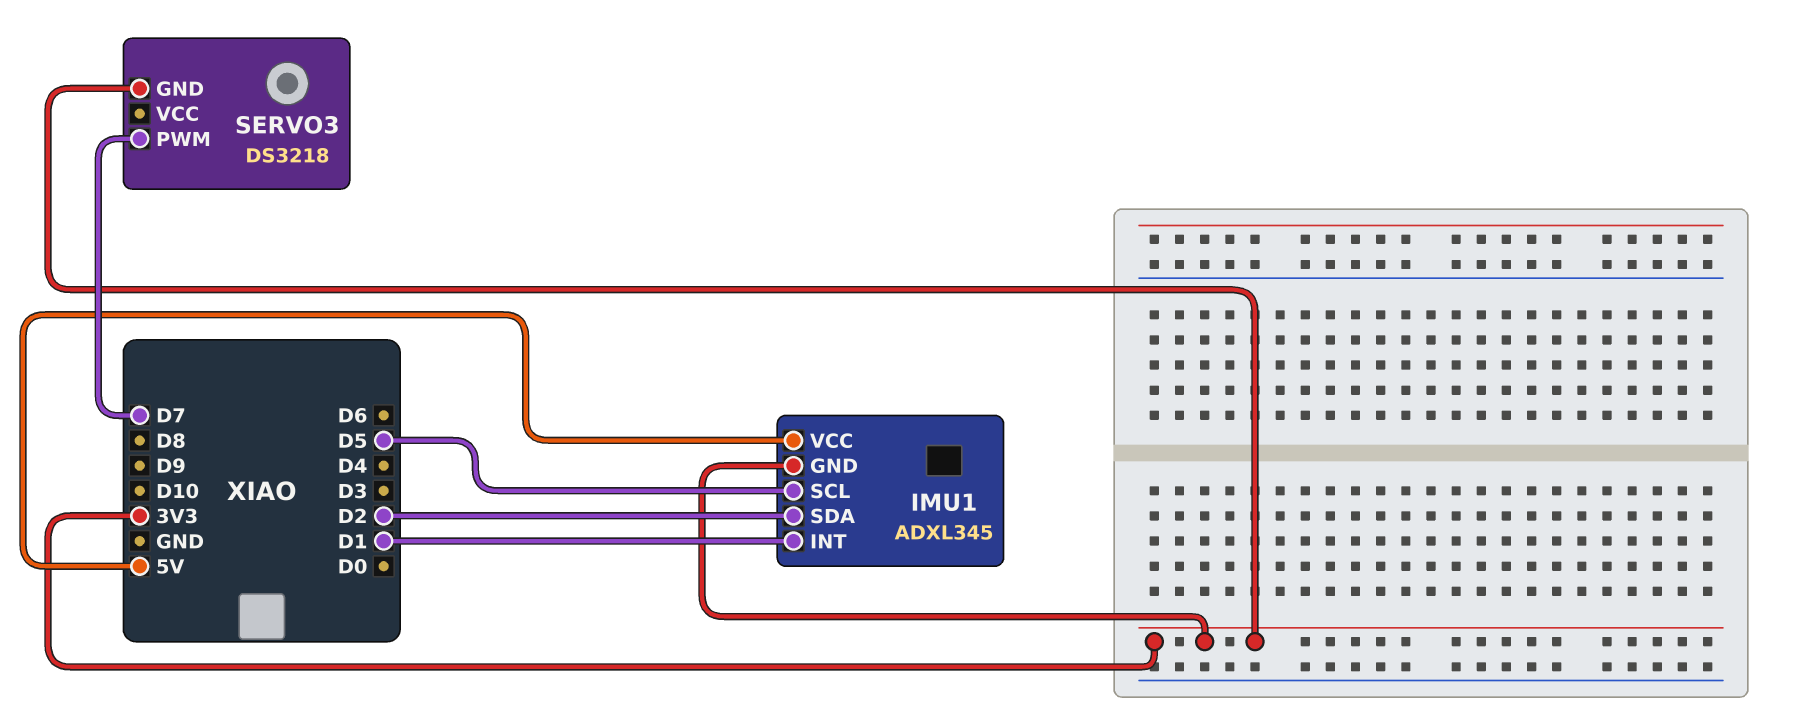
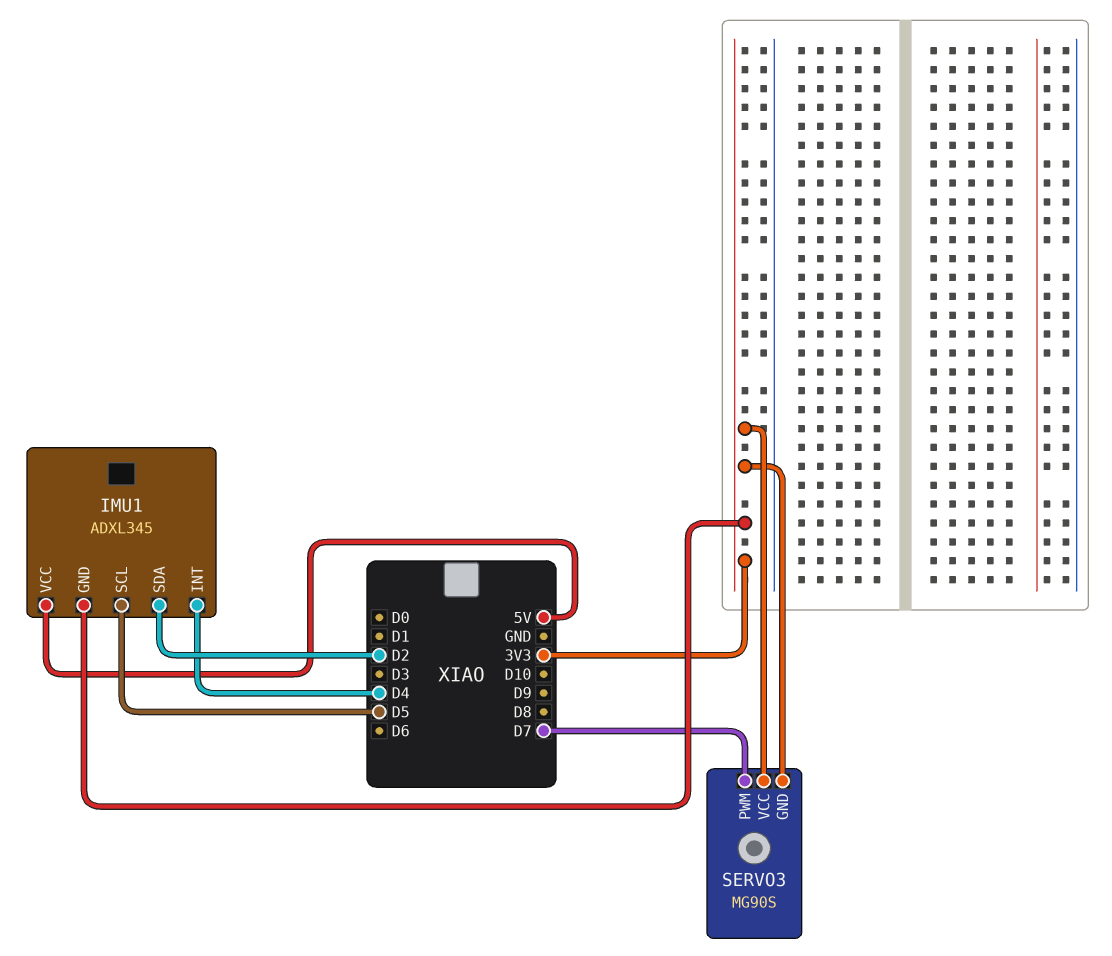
IMU1 pin INT: D1 -> D4
SERVO3: DS3218 -> MG90S
SERVO3 pin VCC: none -> 3V3

